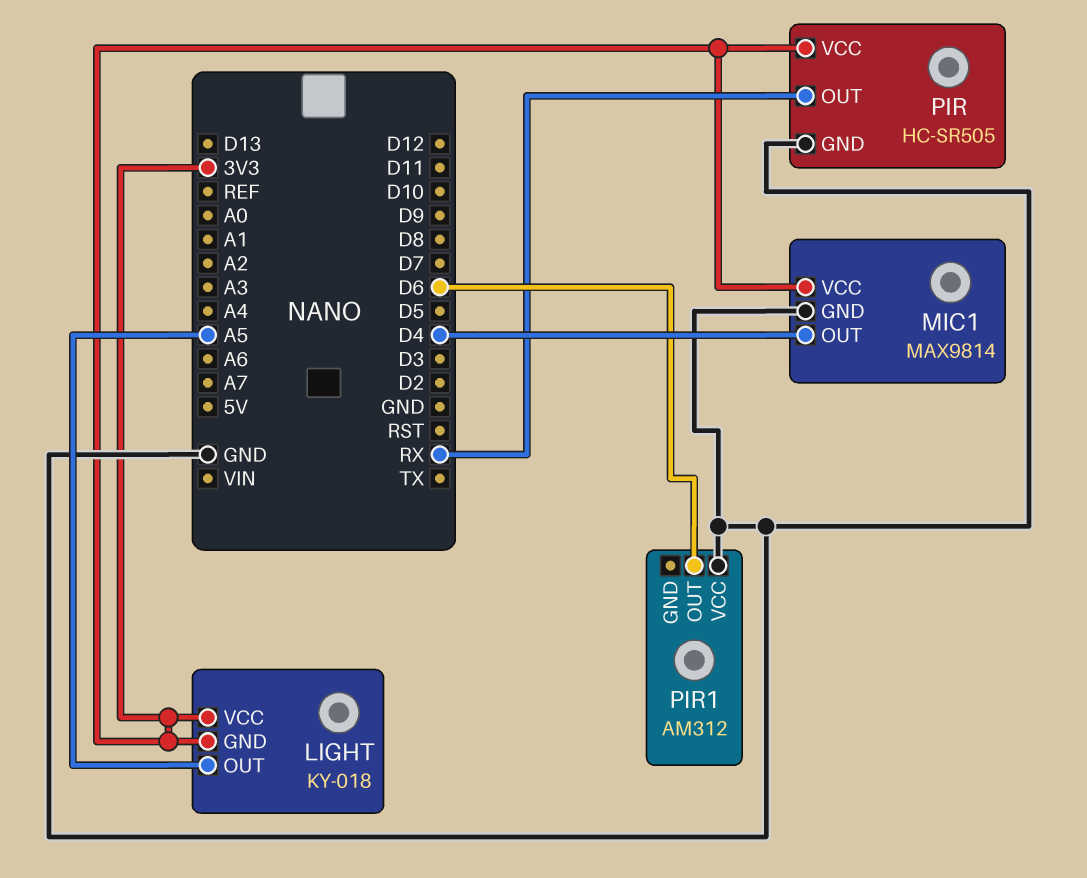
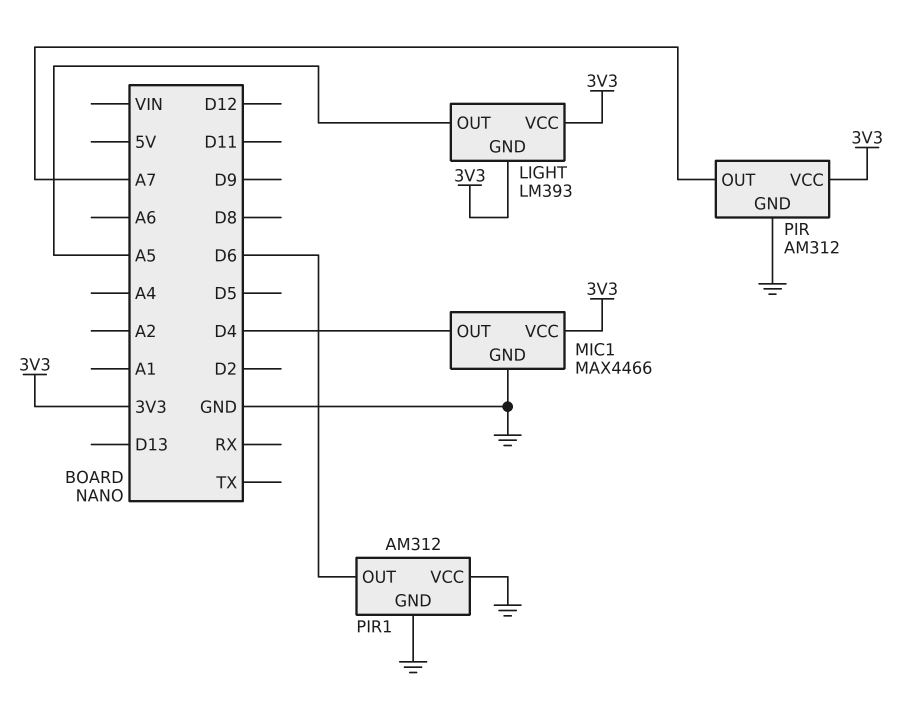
LIGHT: KY-018 -> LM393
MIC1: MAX9814 -> MAX4466
PIR: HC-SR505 -> AM312
PIR pin OUT: RX -> A7
PIR1 pin GND: none -> GND

